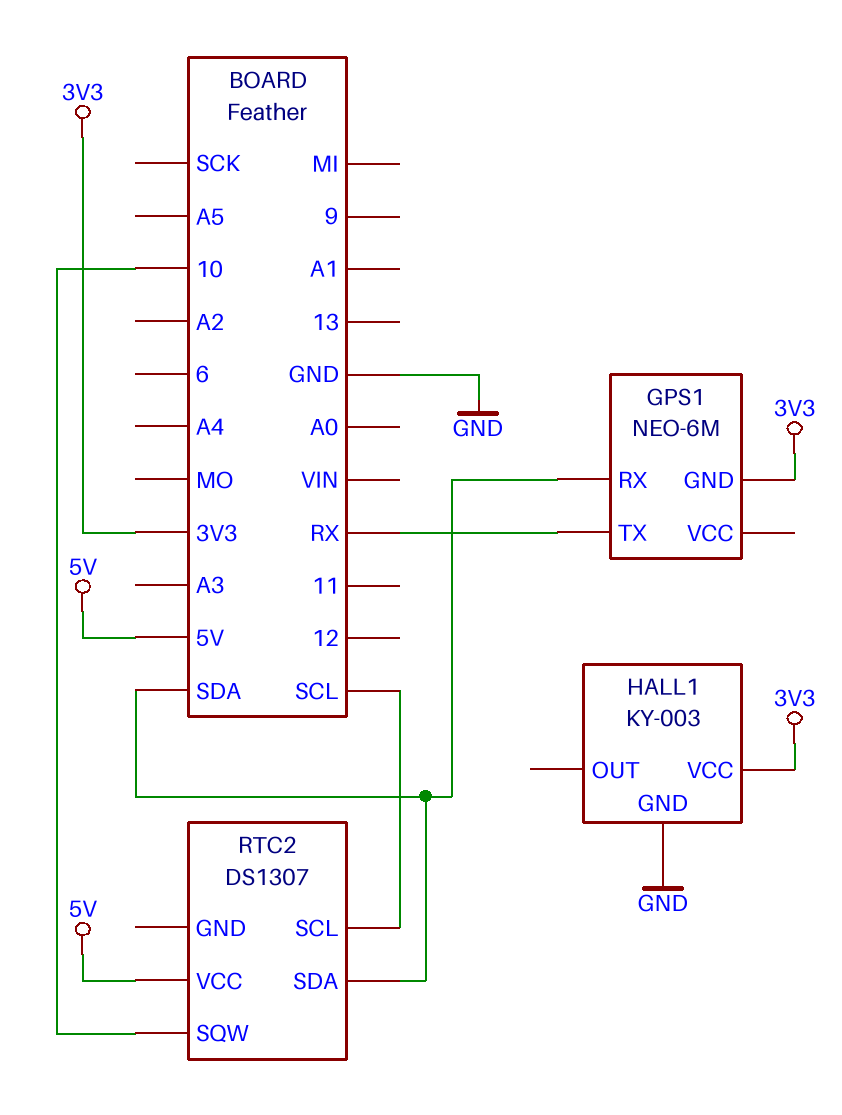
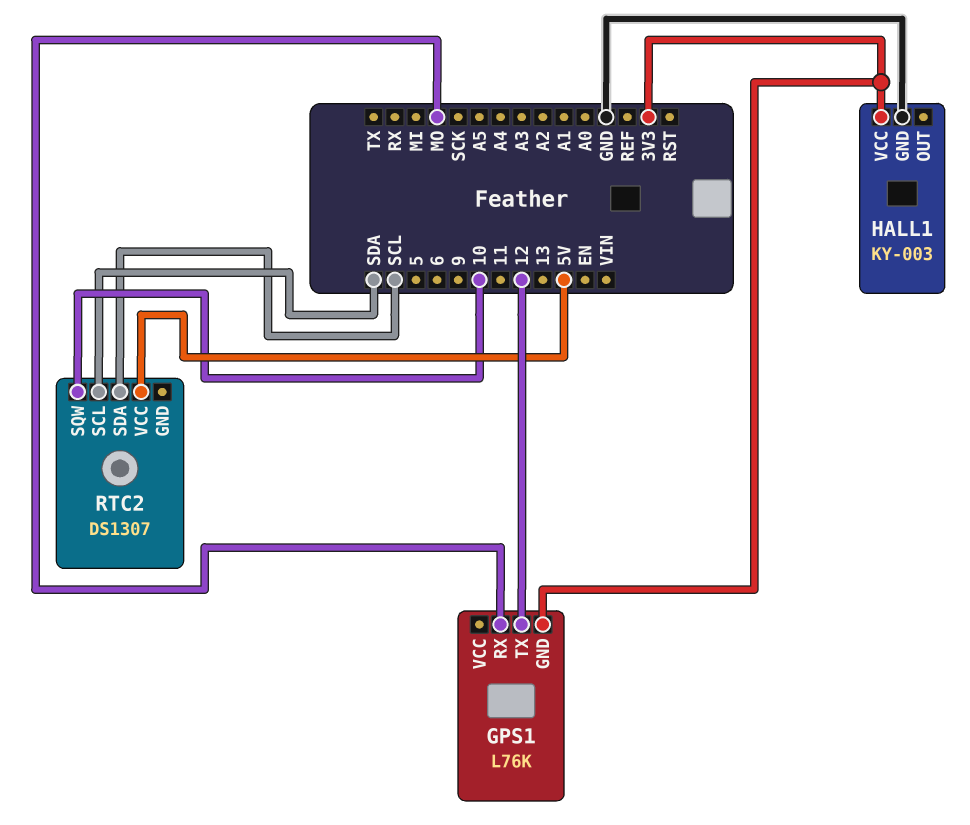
GPS1: NEO-6M -> L76K
GPS1 pin RX: SDA -> MO
GPS1 pin TX: RX -> 12
RTC2 pin SCL: SCL -> SDA
RTC2 pin SDA: SDA -> SCL

